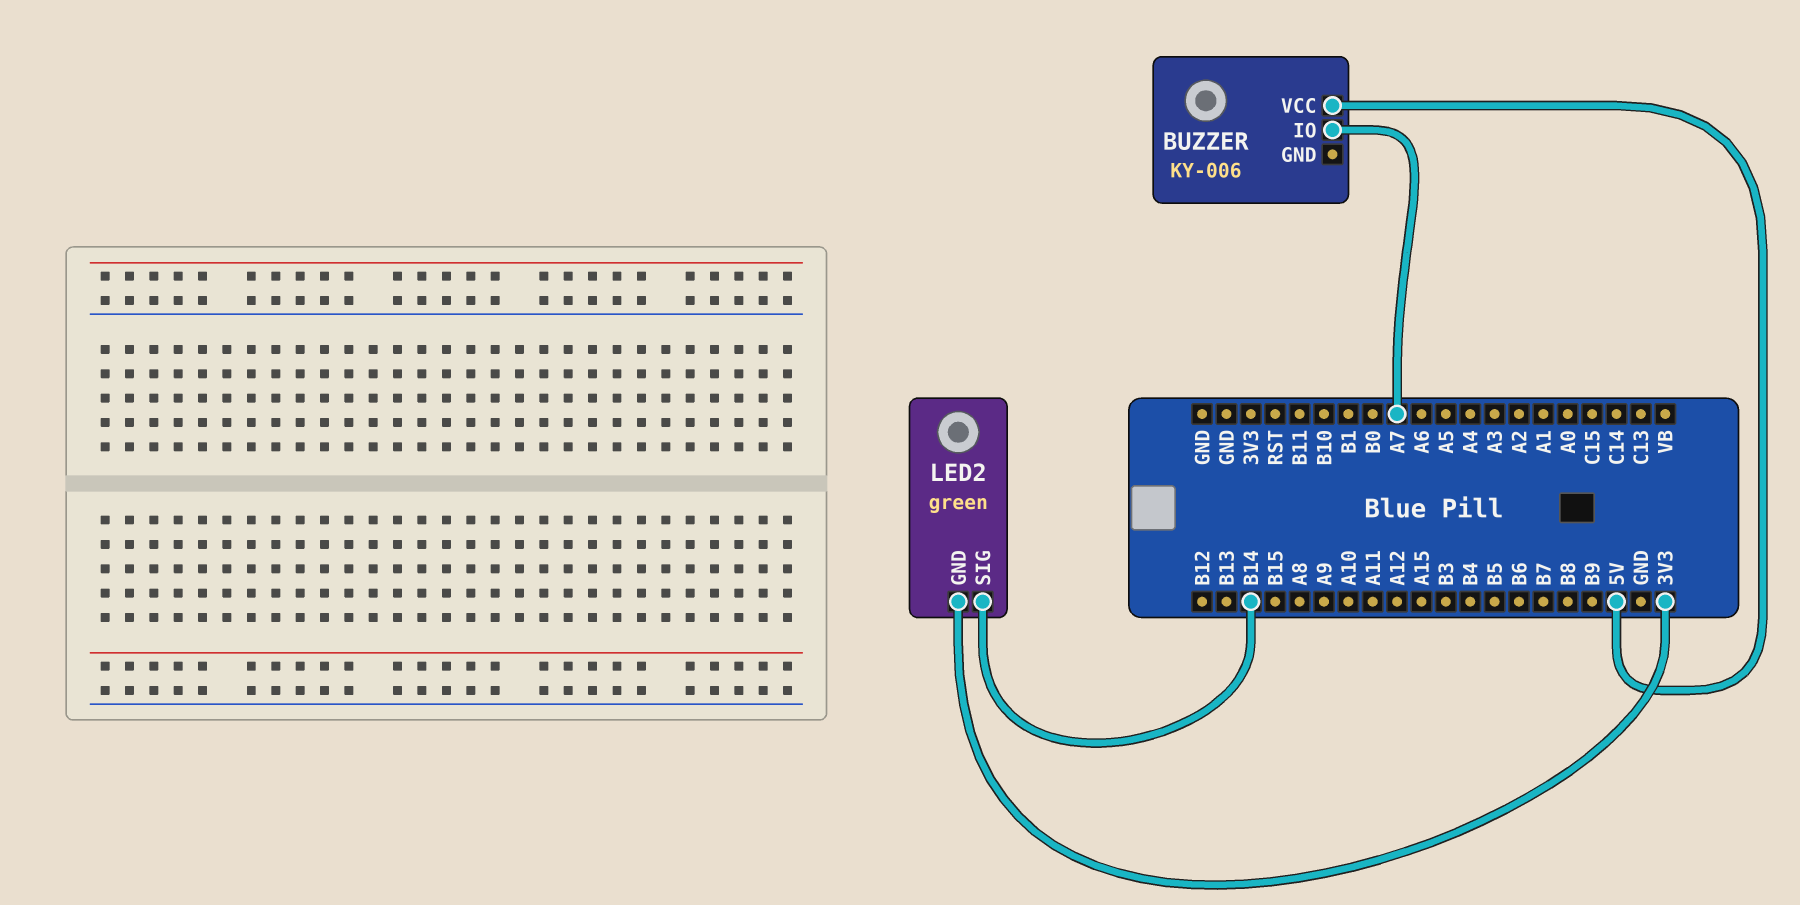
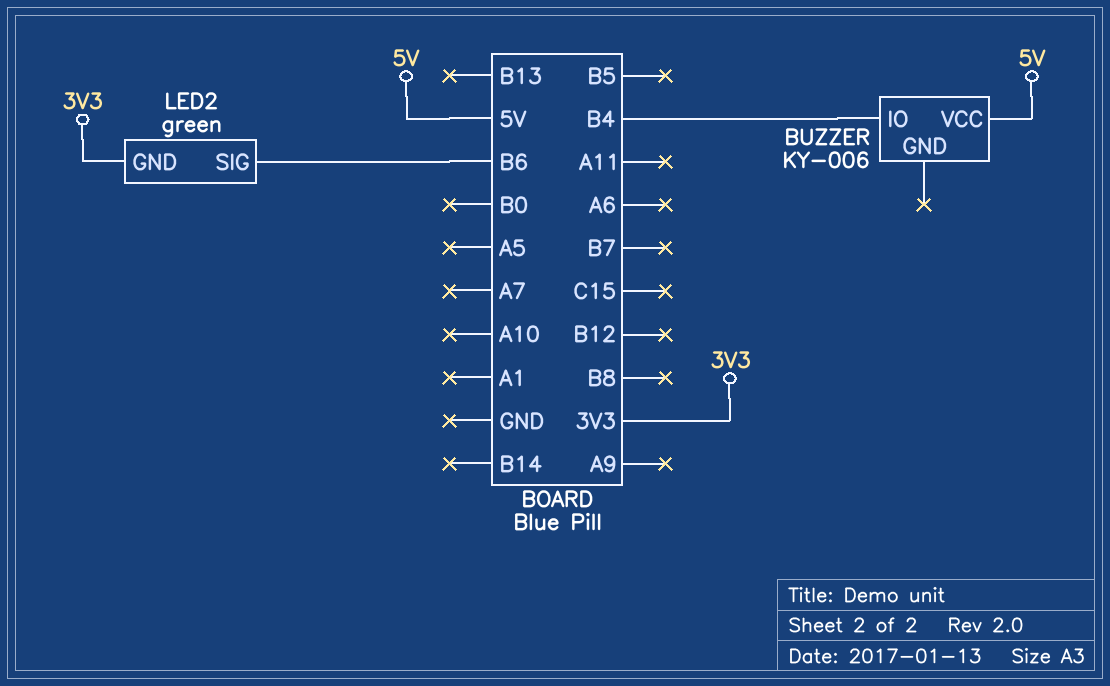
BUZZER pin IO: A7 -> B4
LED2 pin SIG: B14 -> B6

